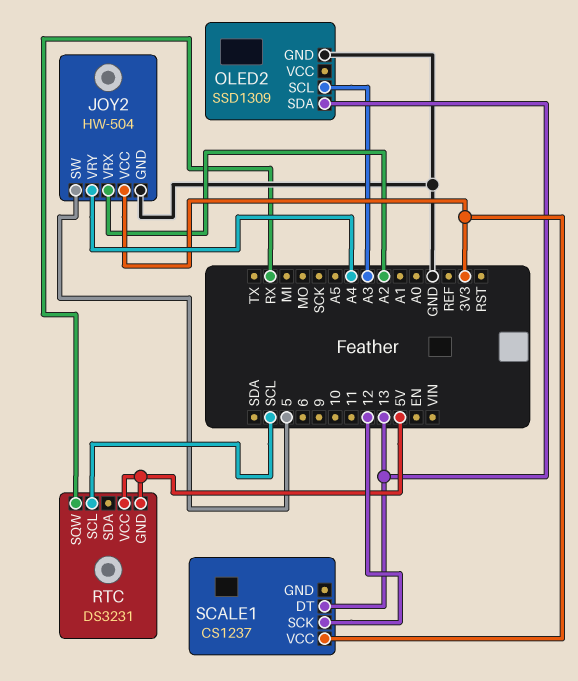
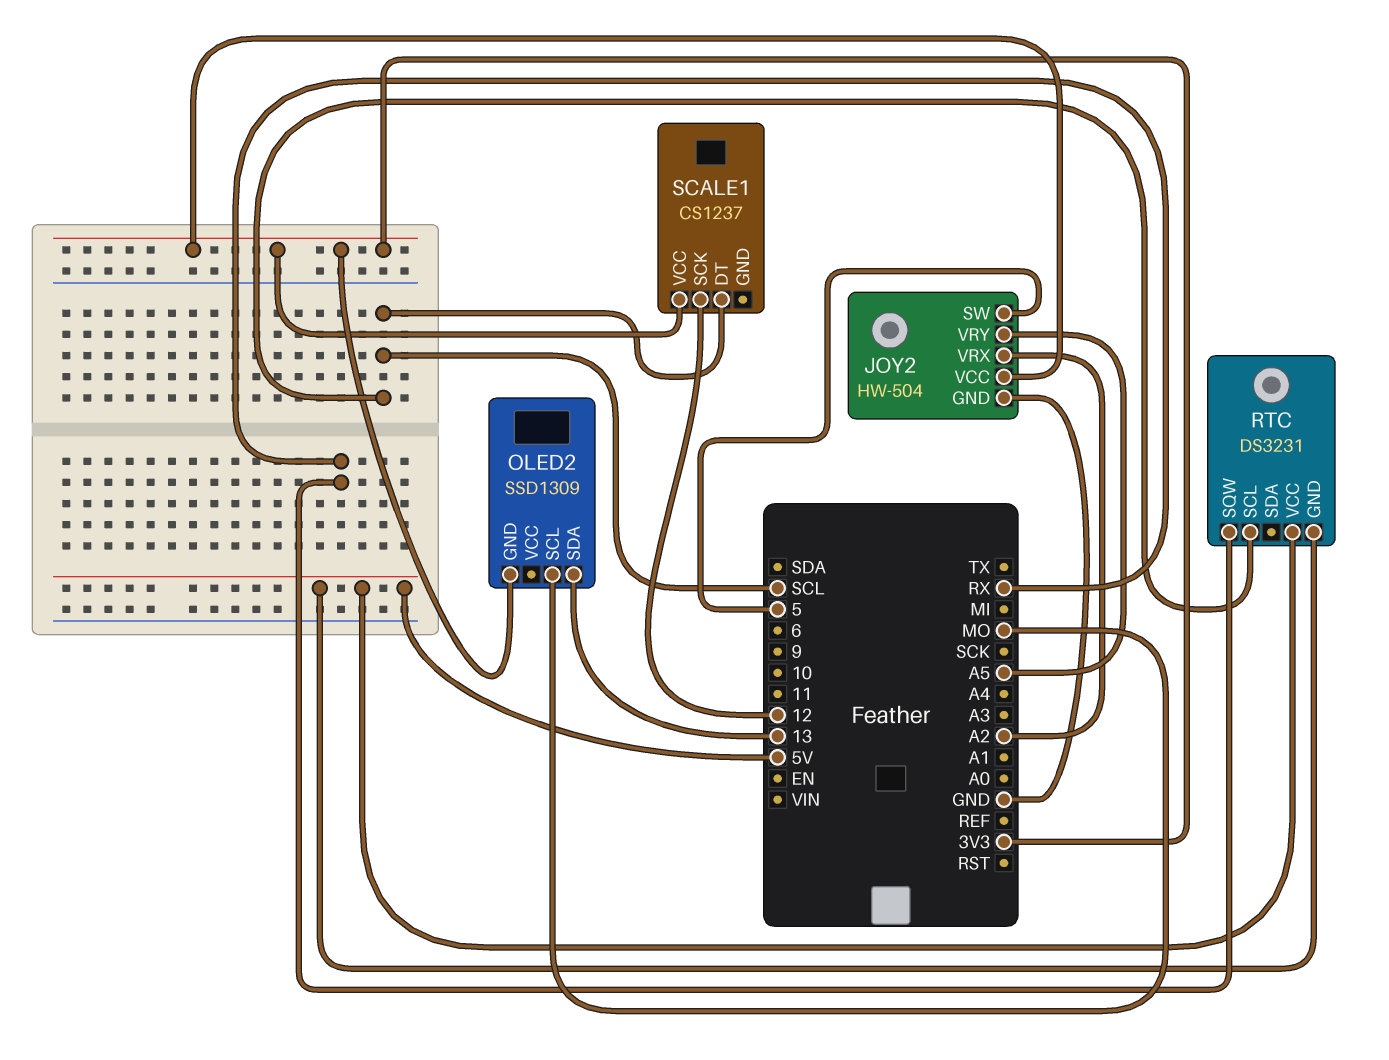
JOY2 pin VRY: A4 -> A5
OLED2 pin GND: GND -> 3V3
OLED2 pin SCL: A3 -> MO
SCALE1 pin DT: 13 -> SCL

